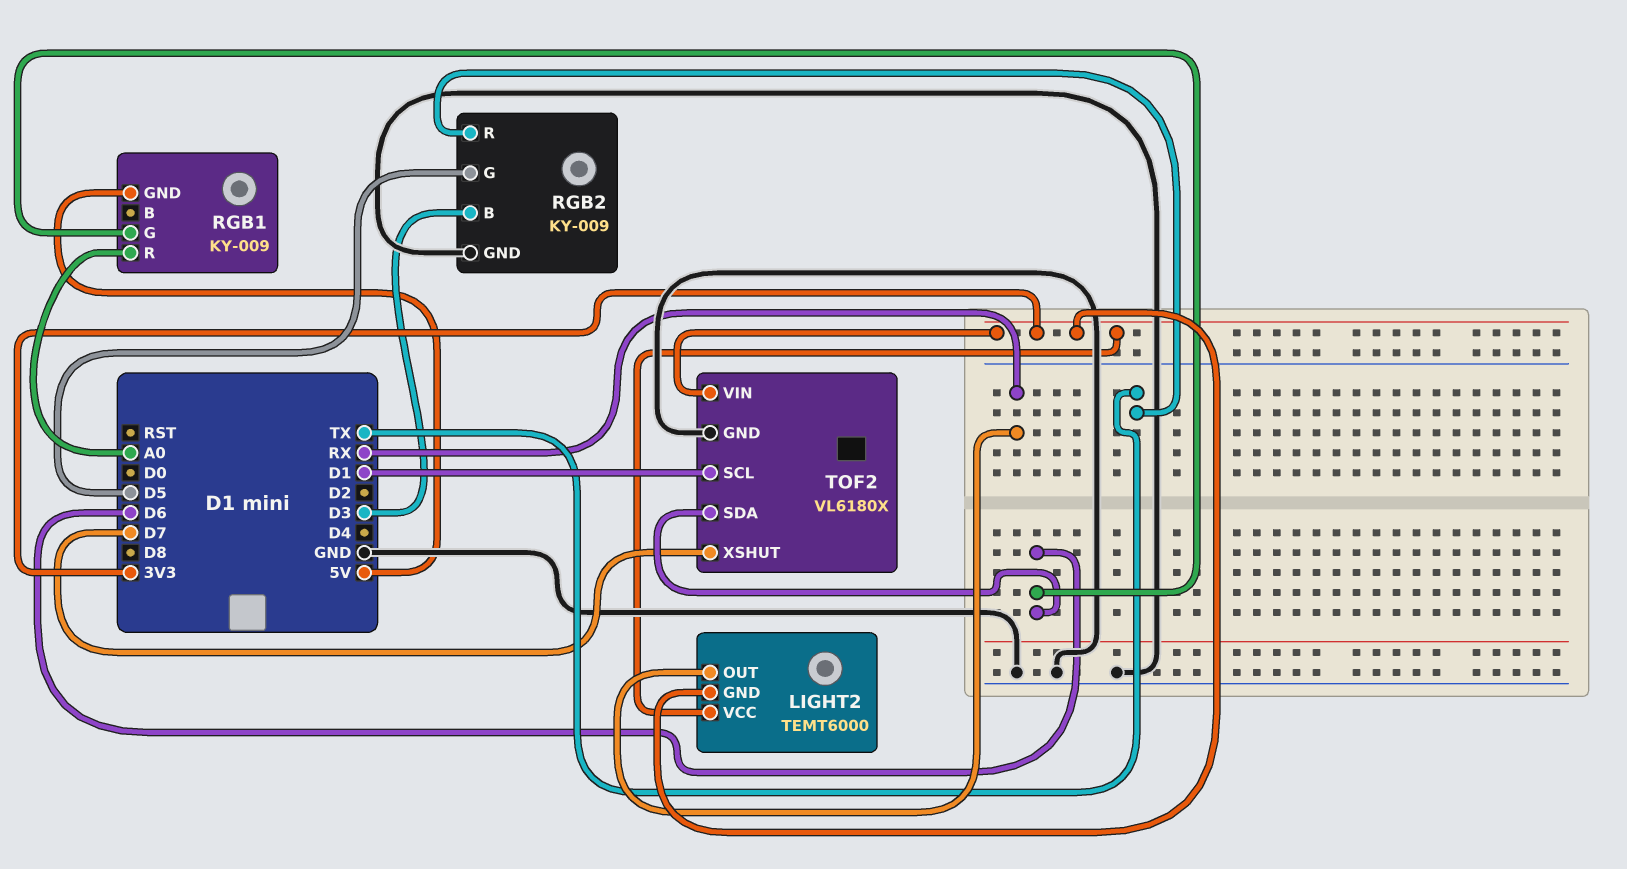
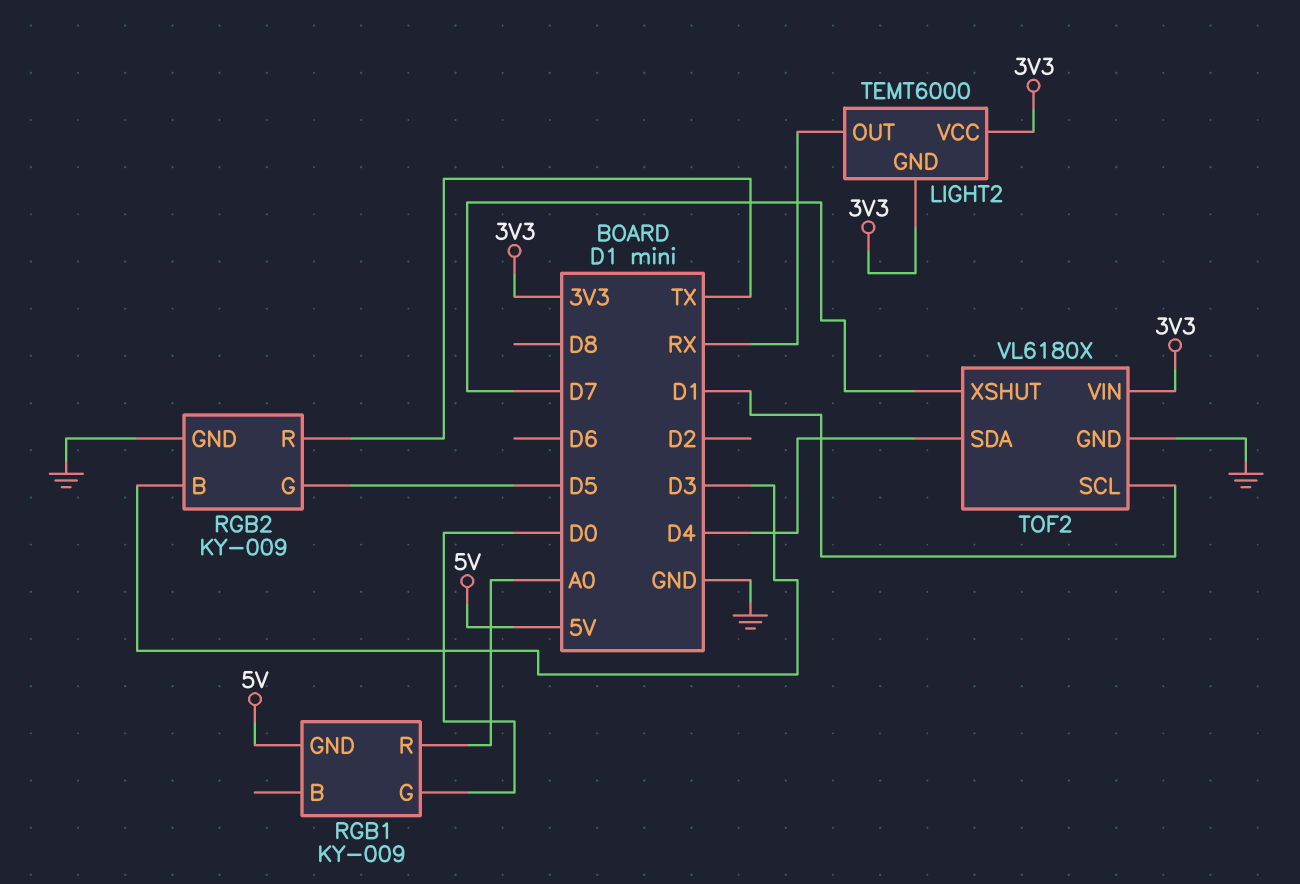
RGB1 pin G: D6 -> D0
TOF2 pin SDA: D6 -> D4

